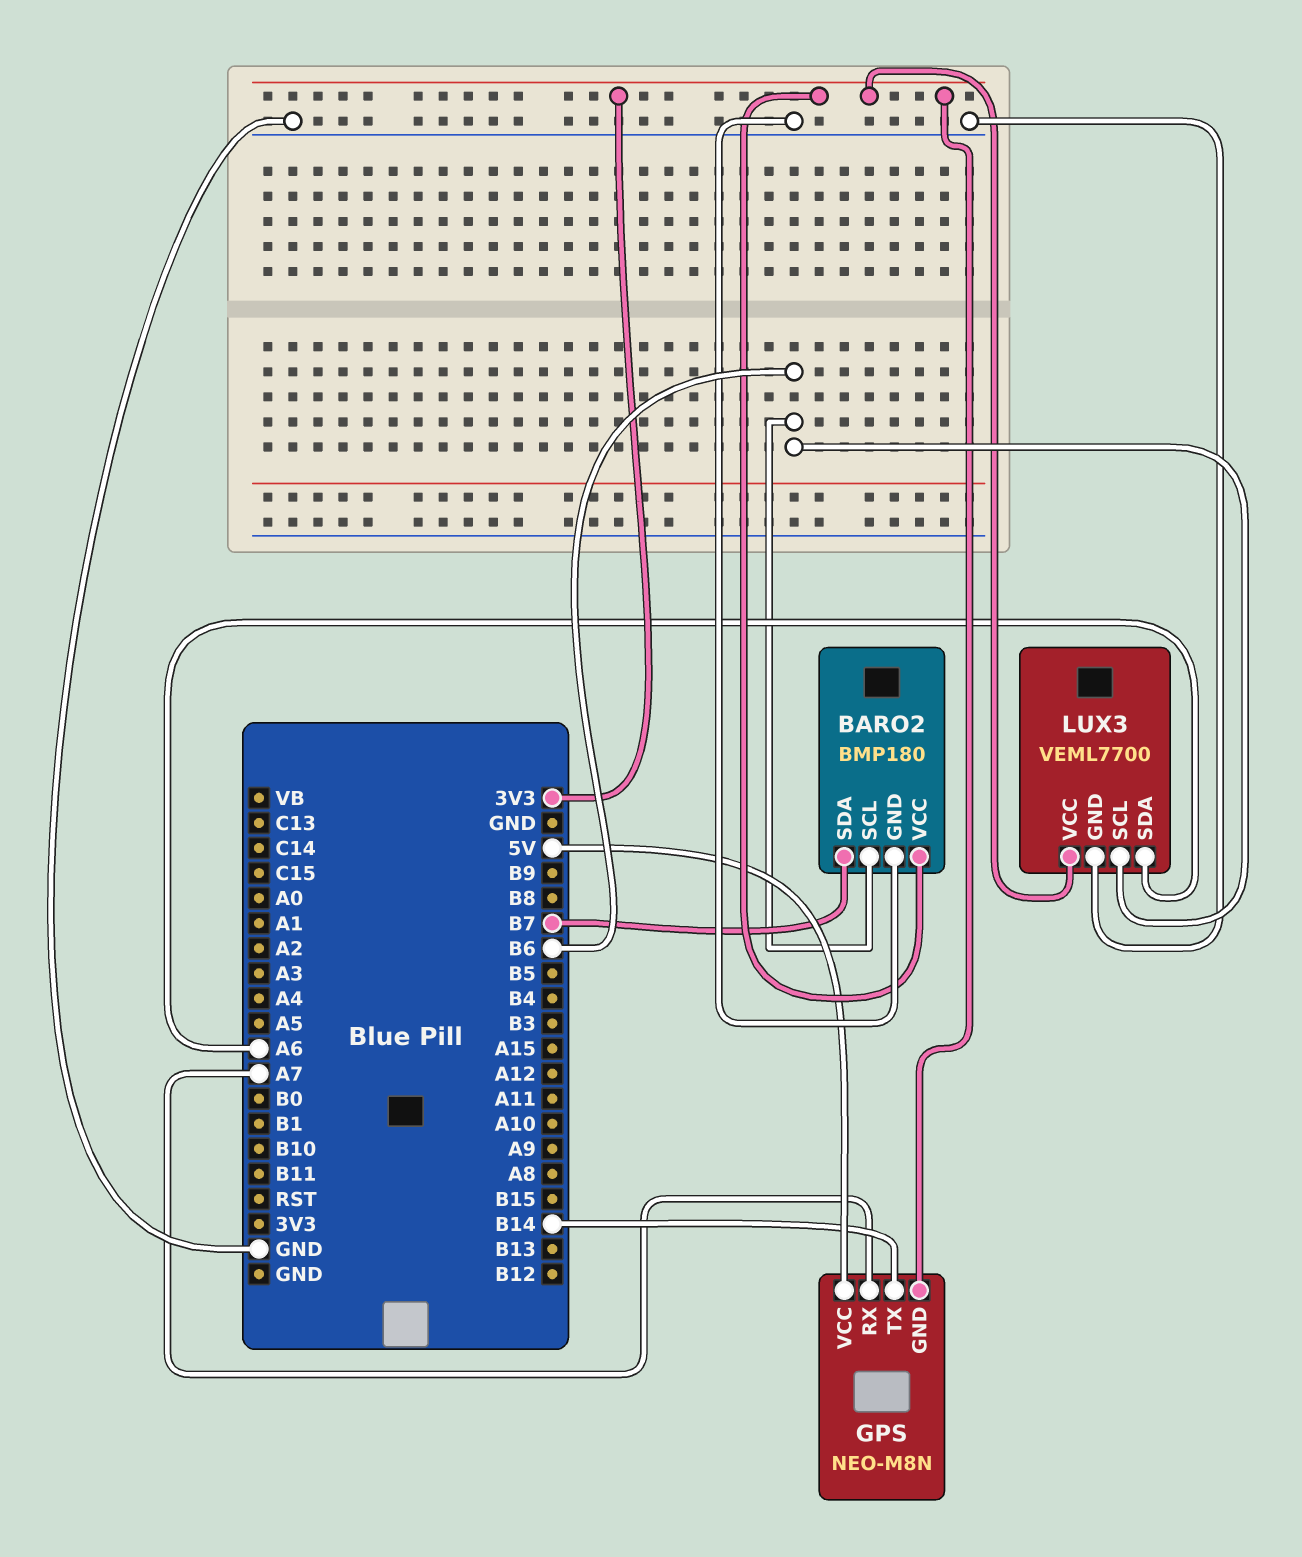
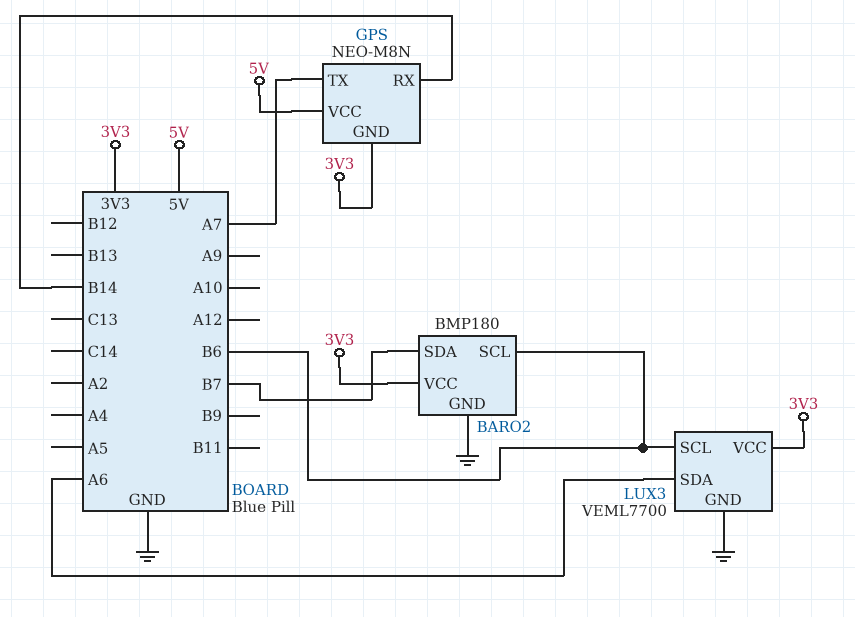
GPS pin RX: A7 -> B14
GPS pin TX: B14 -> A7

